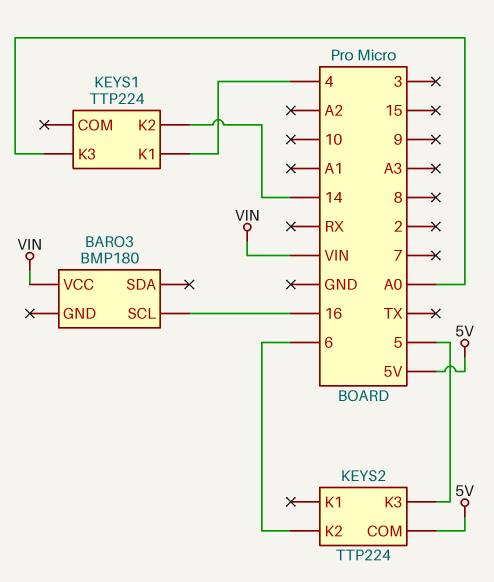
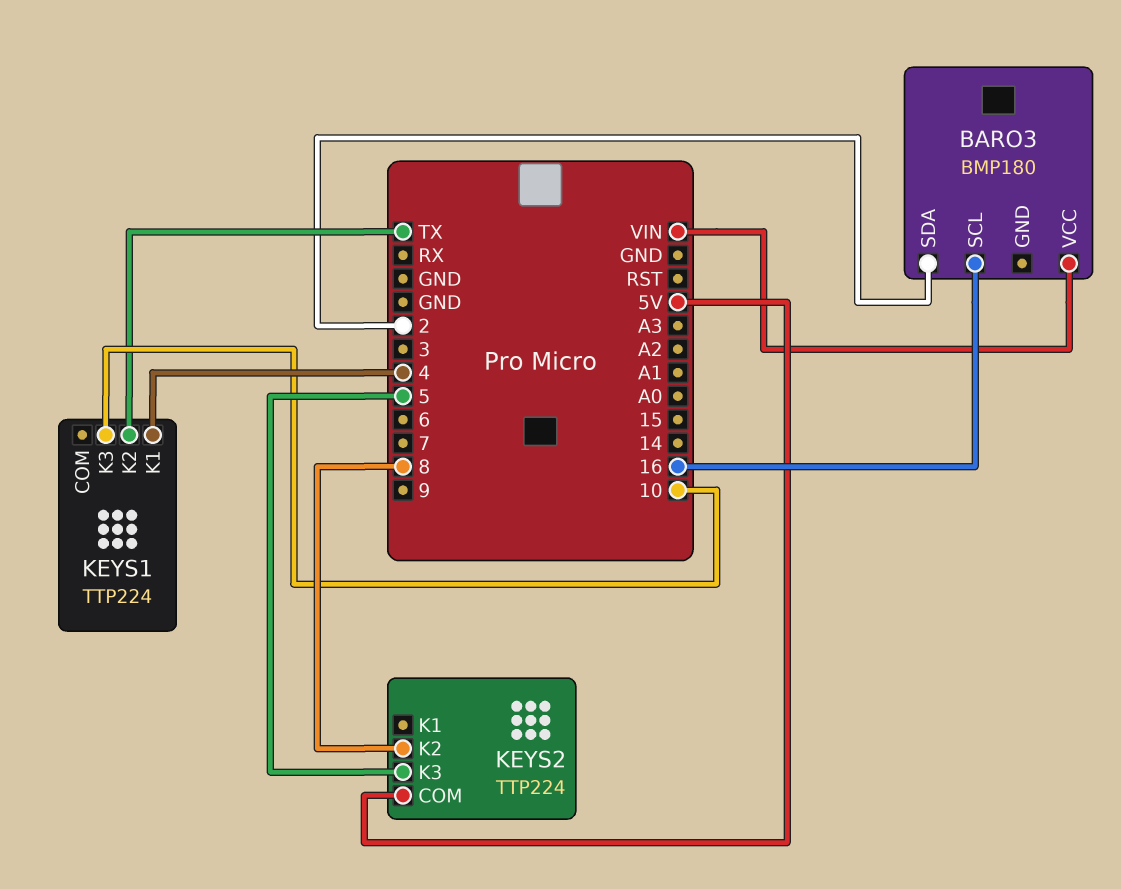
BARO3 pin SDA: none -> 2
KEYS1 pin K2: 14 -> TX
KEYS1 pin K3: A0 -> 10
KEYS2 pin K2: 6 -> 8

